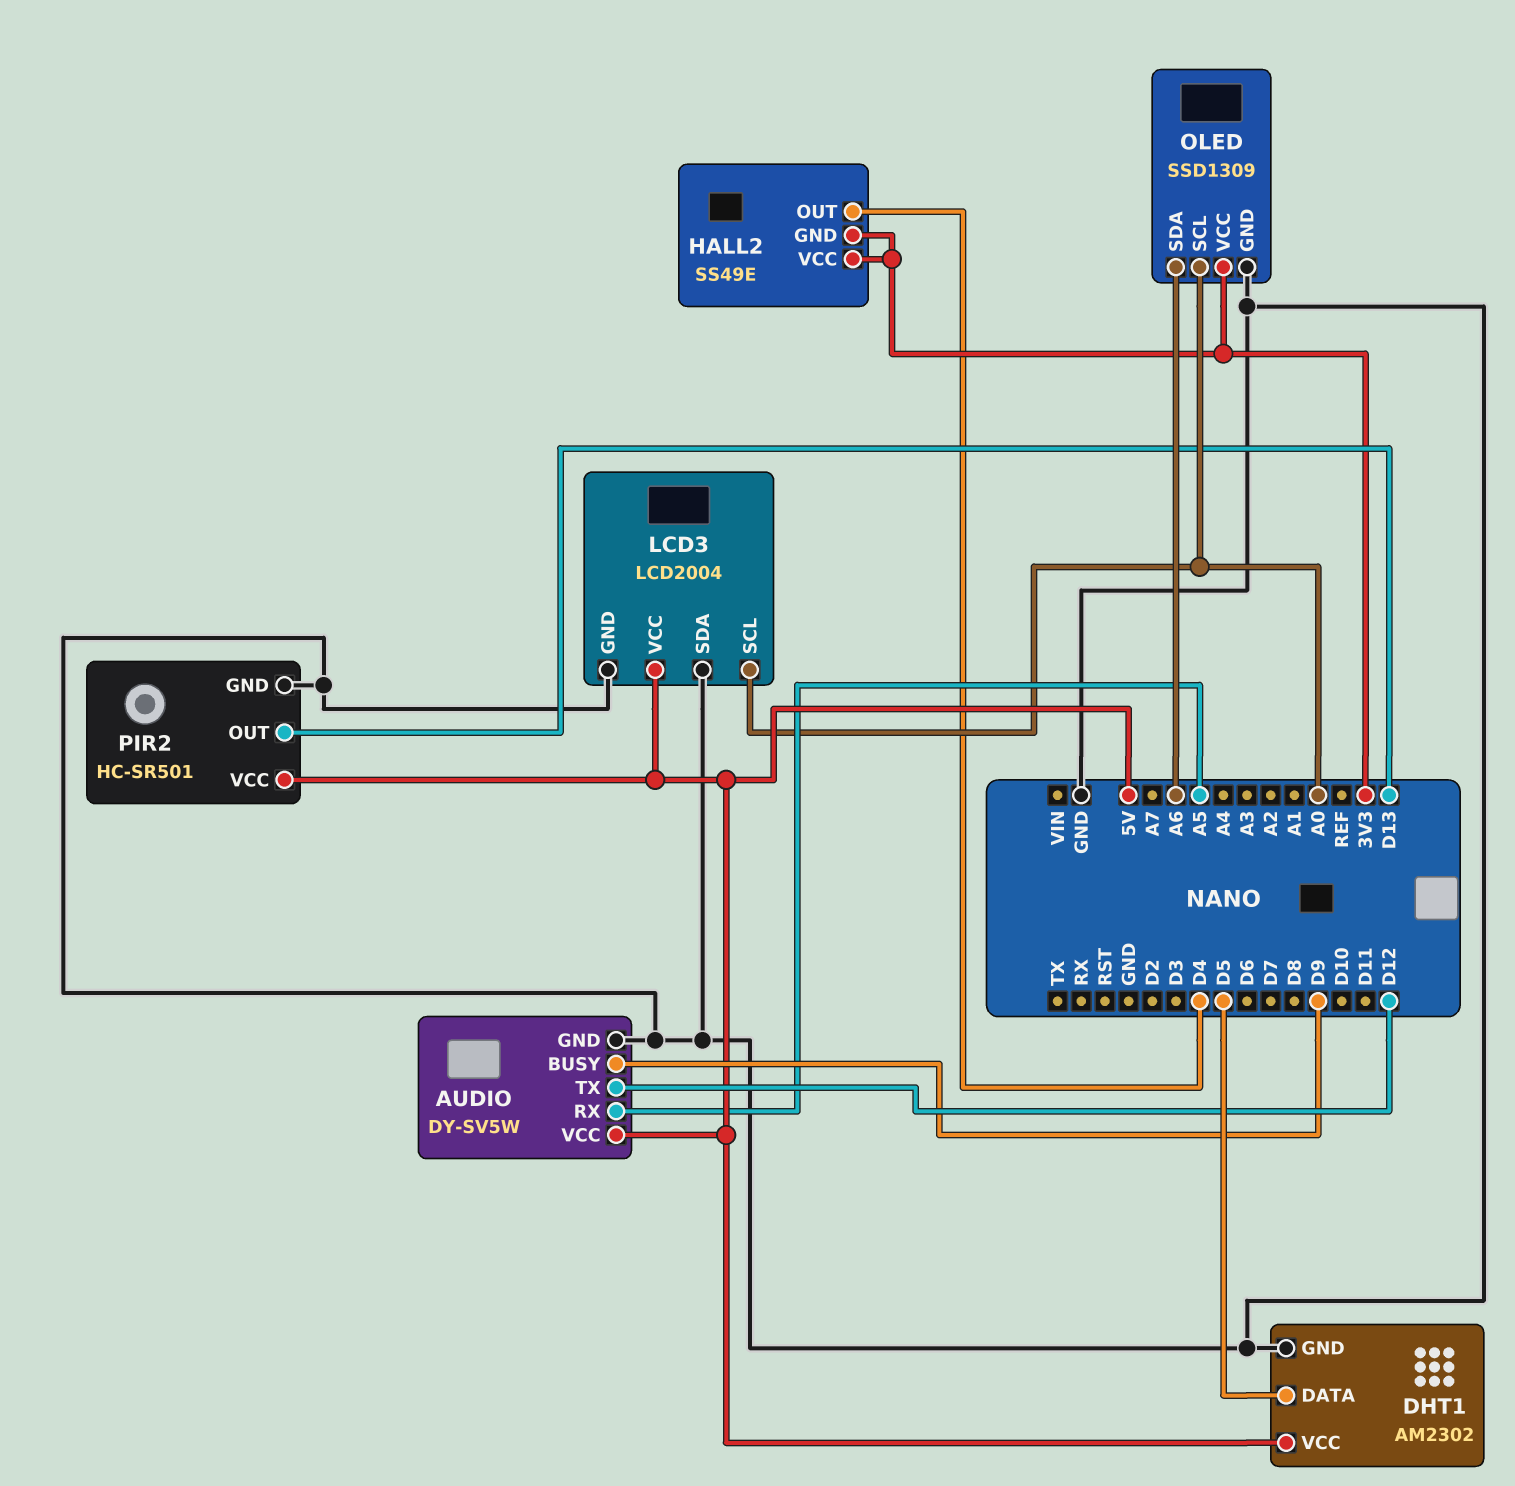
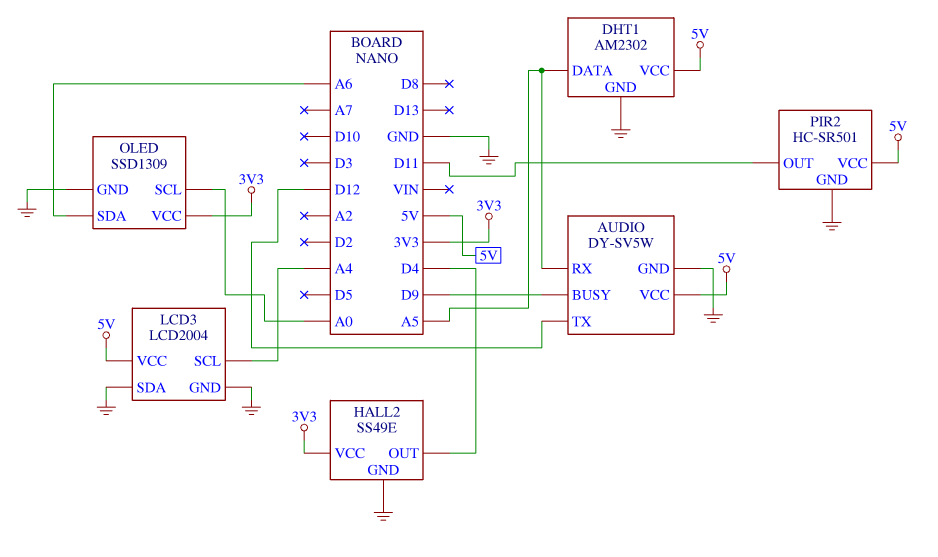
DHT1 pin DATA: D5 -> A5
HALL2 pin GND: 3V3 -> GND
LCD3 pin SCL: A0 -> A4
PIR2 pin OUT: D13 -> D11

